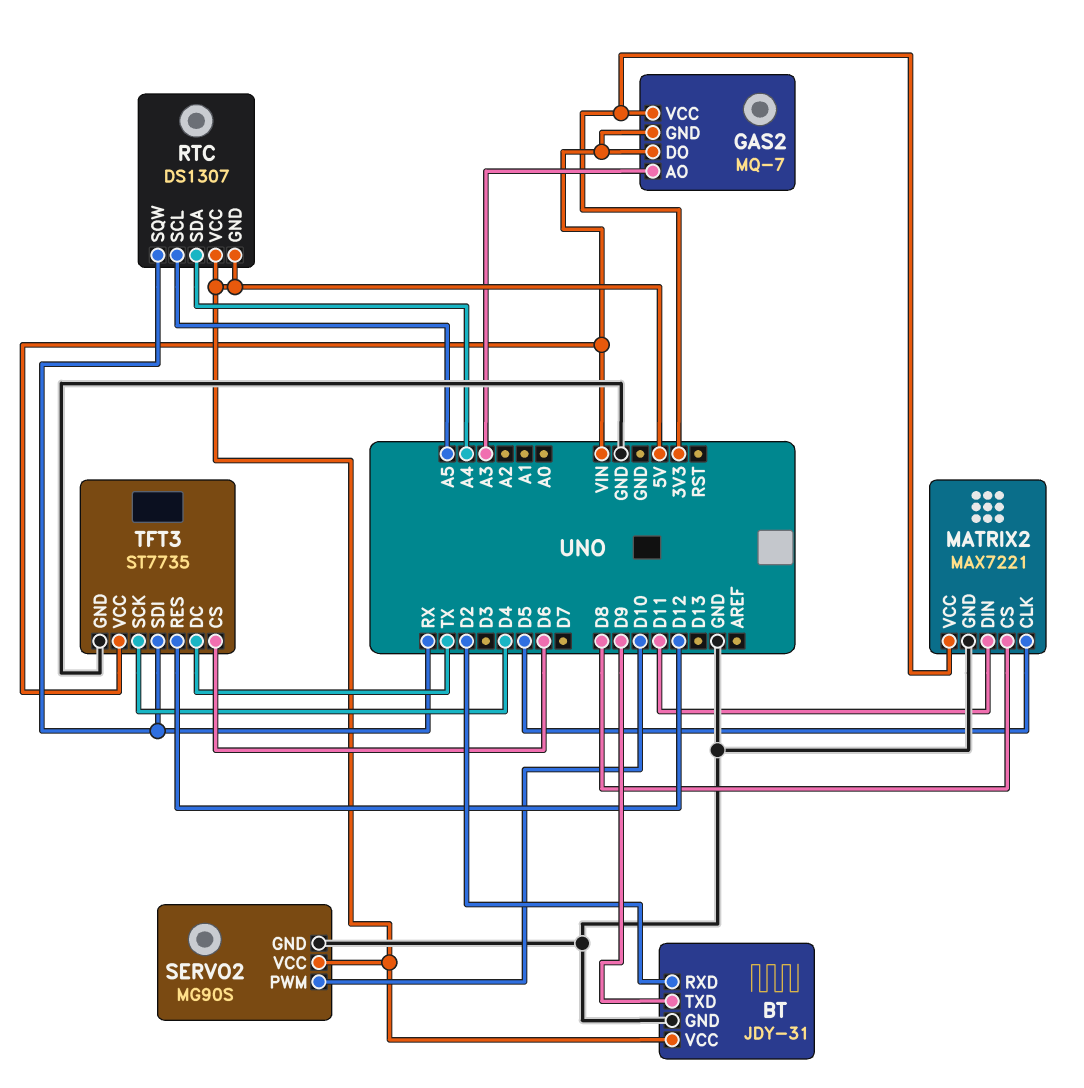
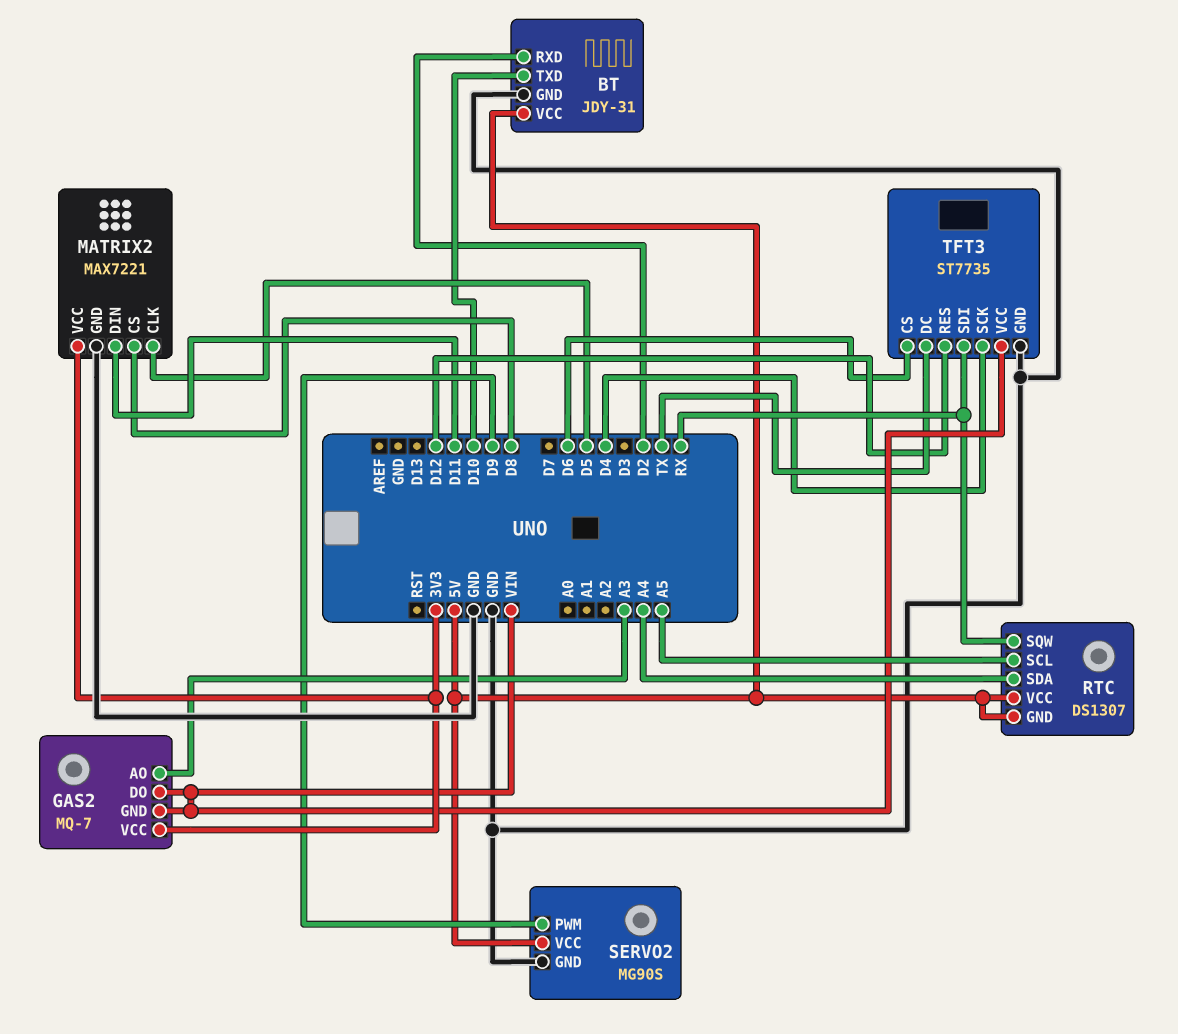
BT pin TXD: D9 -> D10
SERVO2 pin PWM: D10 -> D9

